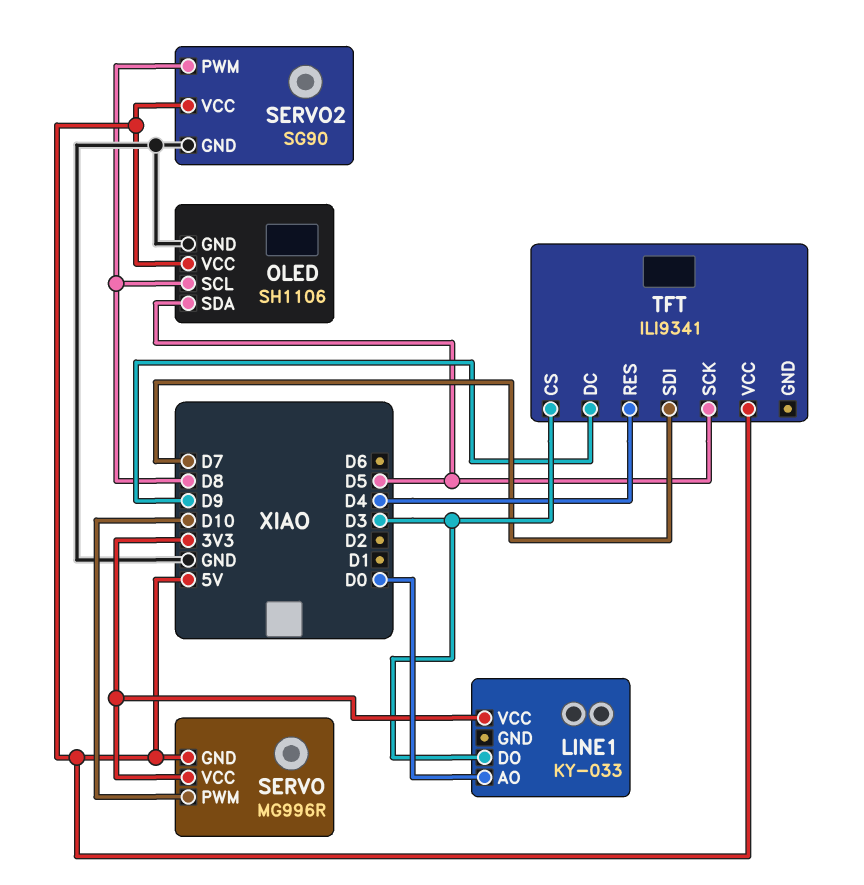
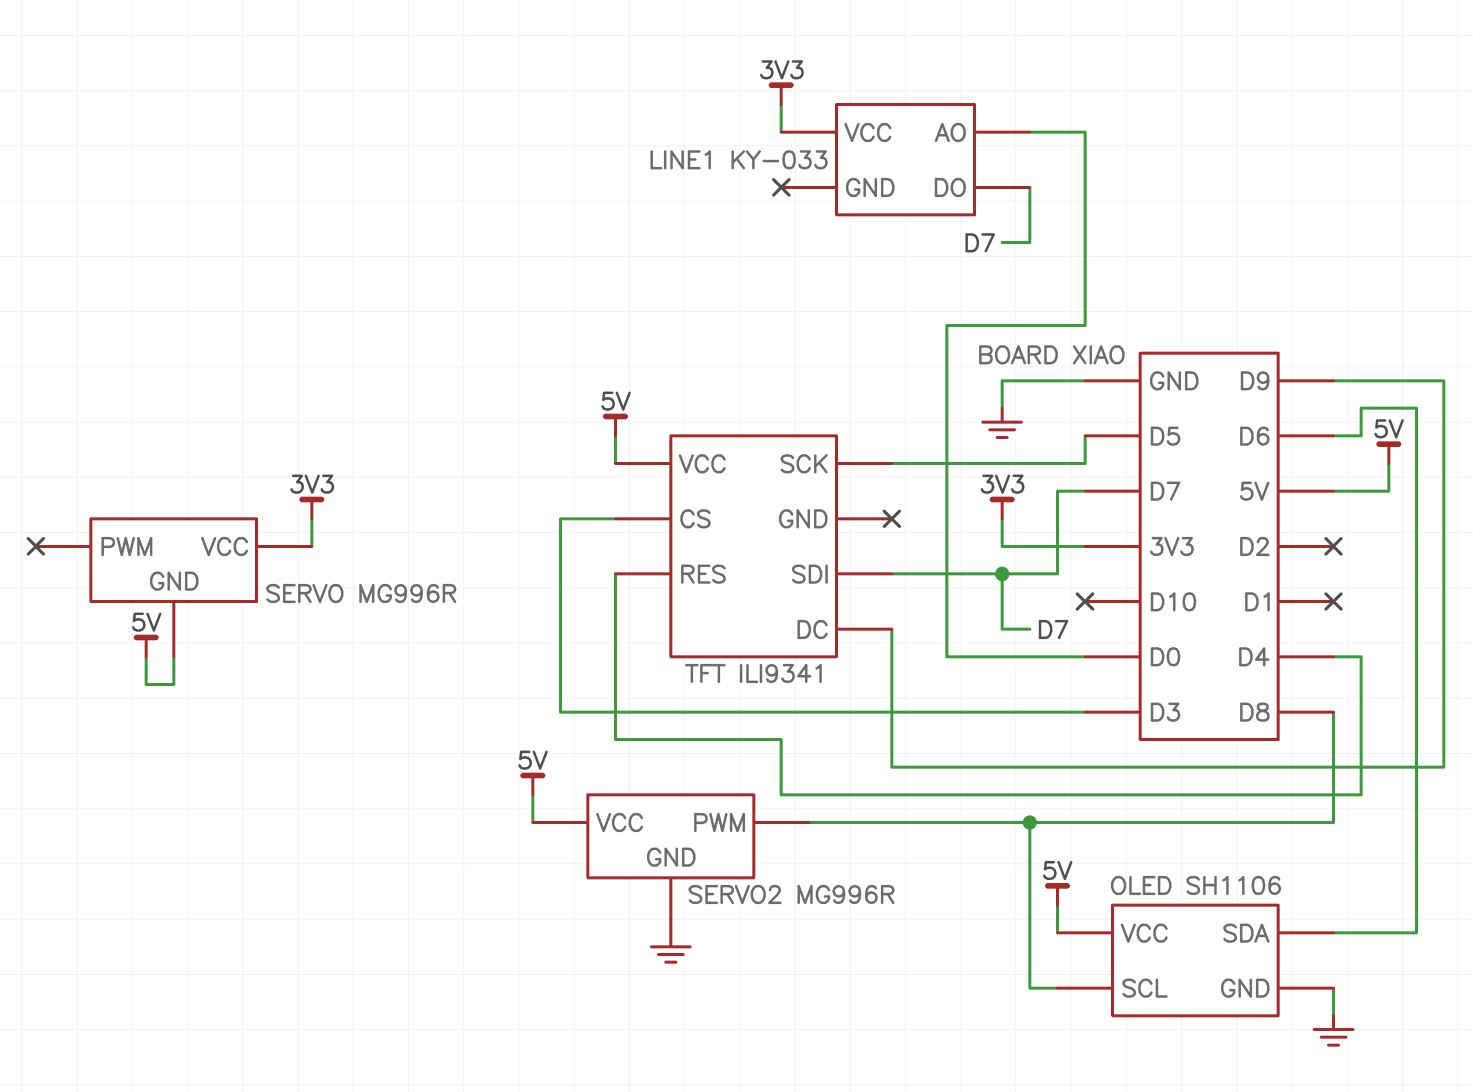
LINE1 pin DO: D3 -> D7
OLED pin SDA: D5 -> D6
SERVO pin PWM: D10 -> none
SERVO2: SG90 -> MG996R

